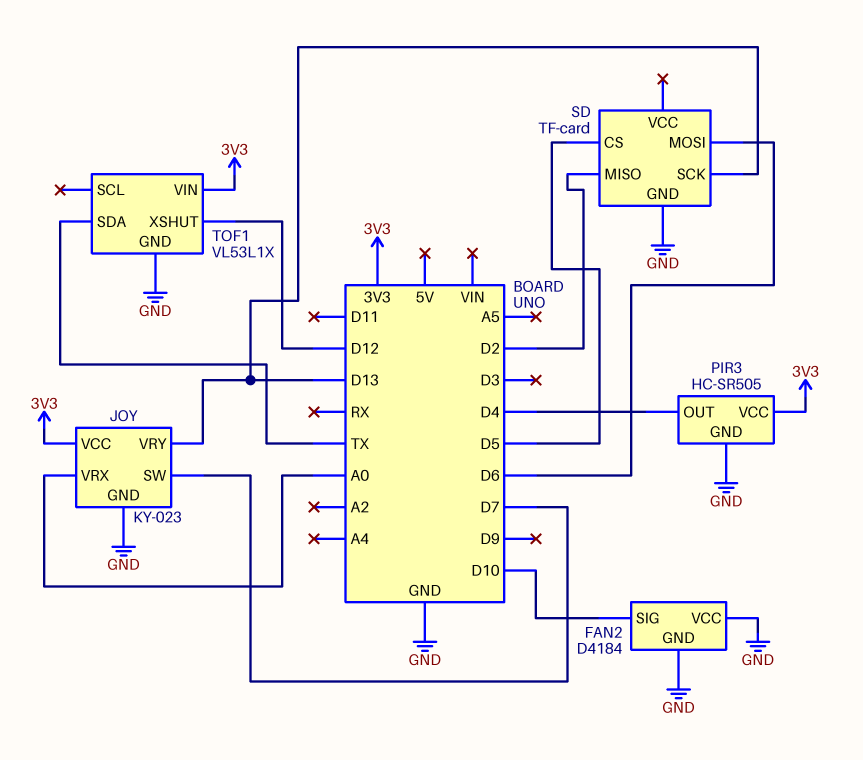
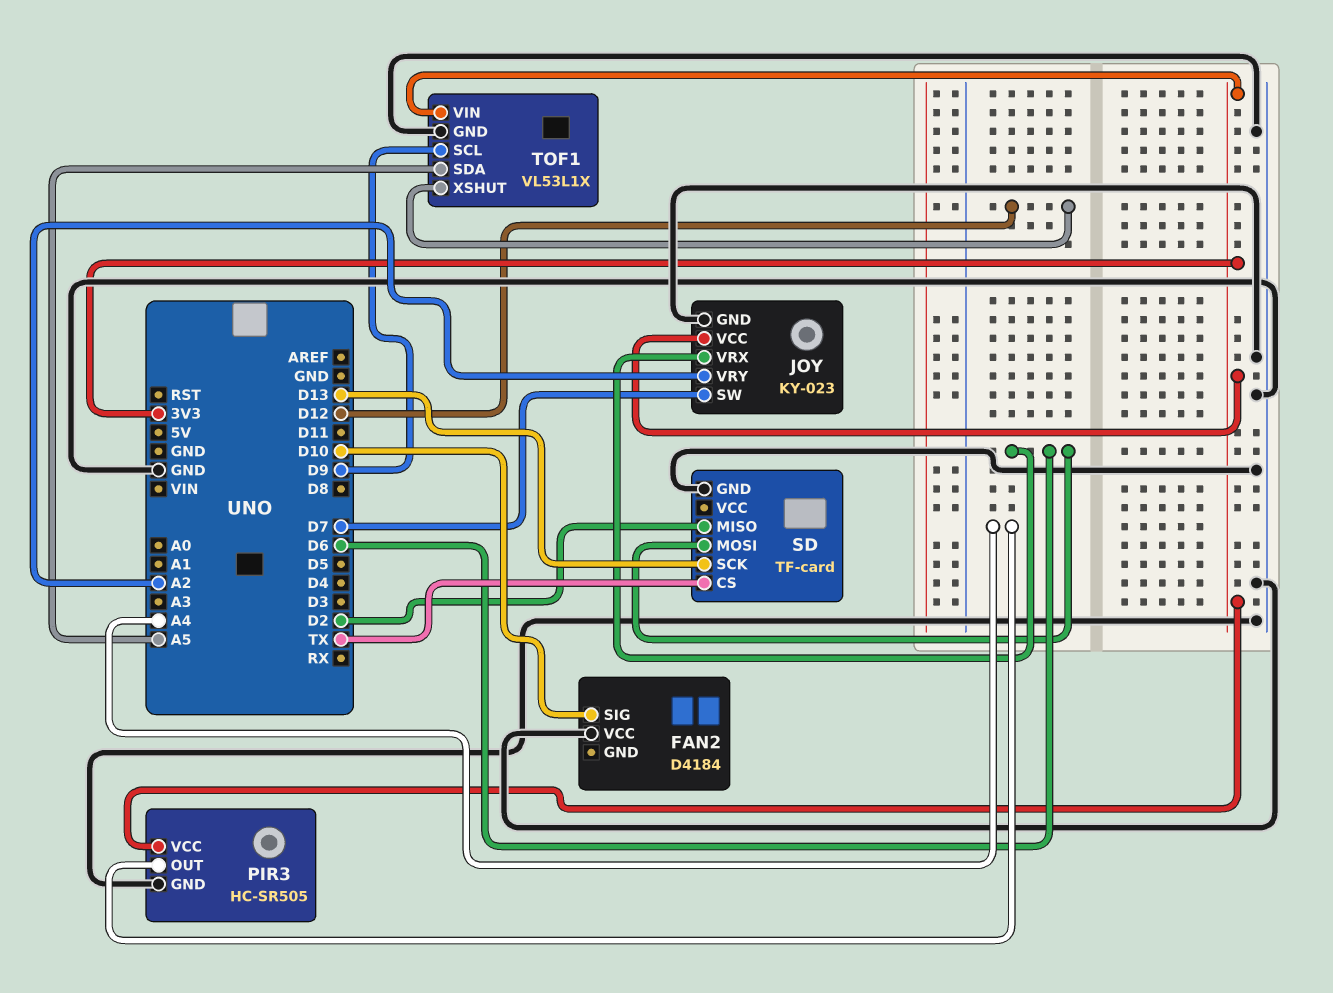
FAN2 pin GND: GND -> none
JOY pin VRX: A0 -> D6
JOY pin VRY: D13 -> A2
PIR3 pin OUT: D4 -> A4
SD pin CS: D5 -> TX
TOF1 pin SCL: none -> D9
TOF1 pin SDA: TX -> A5

